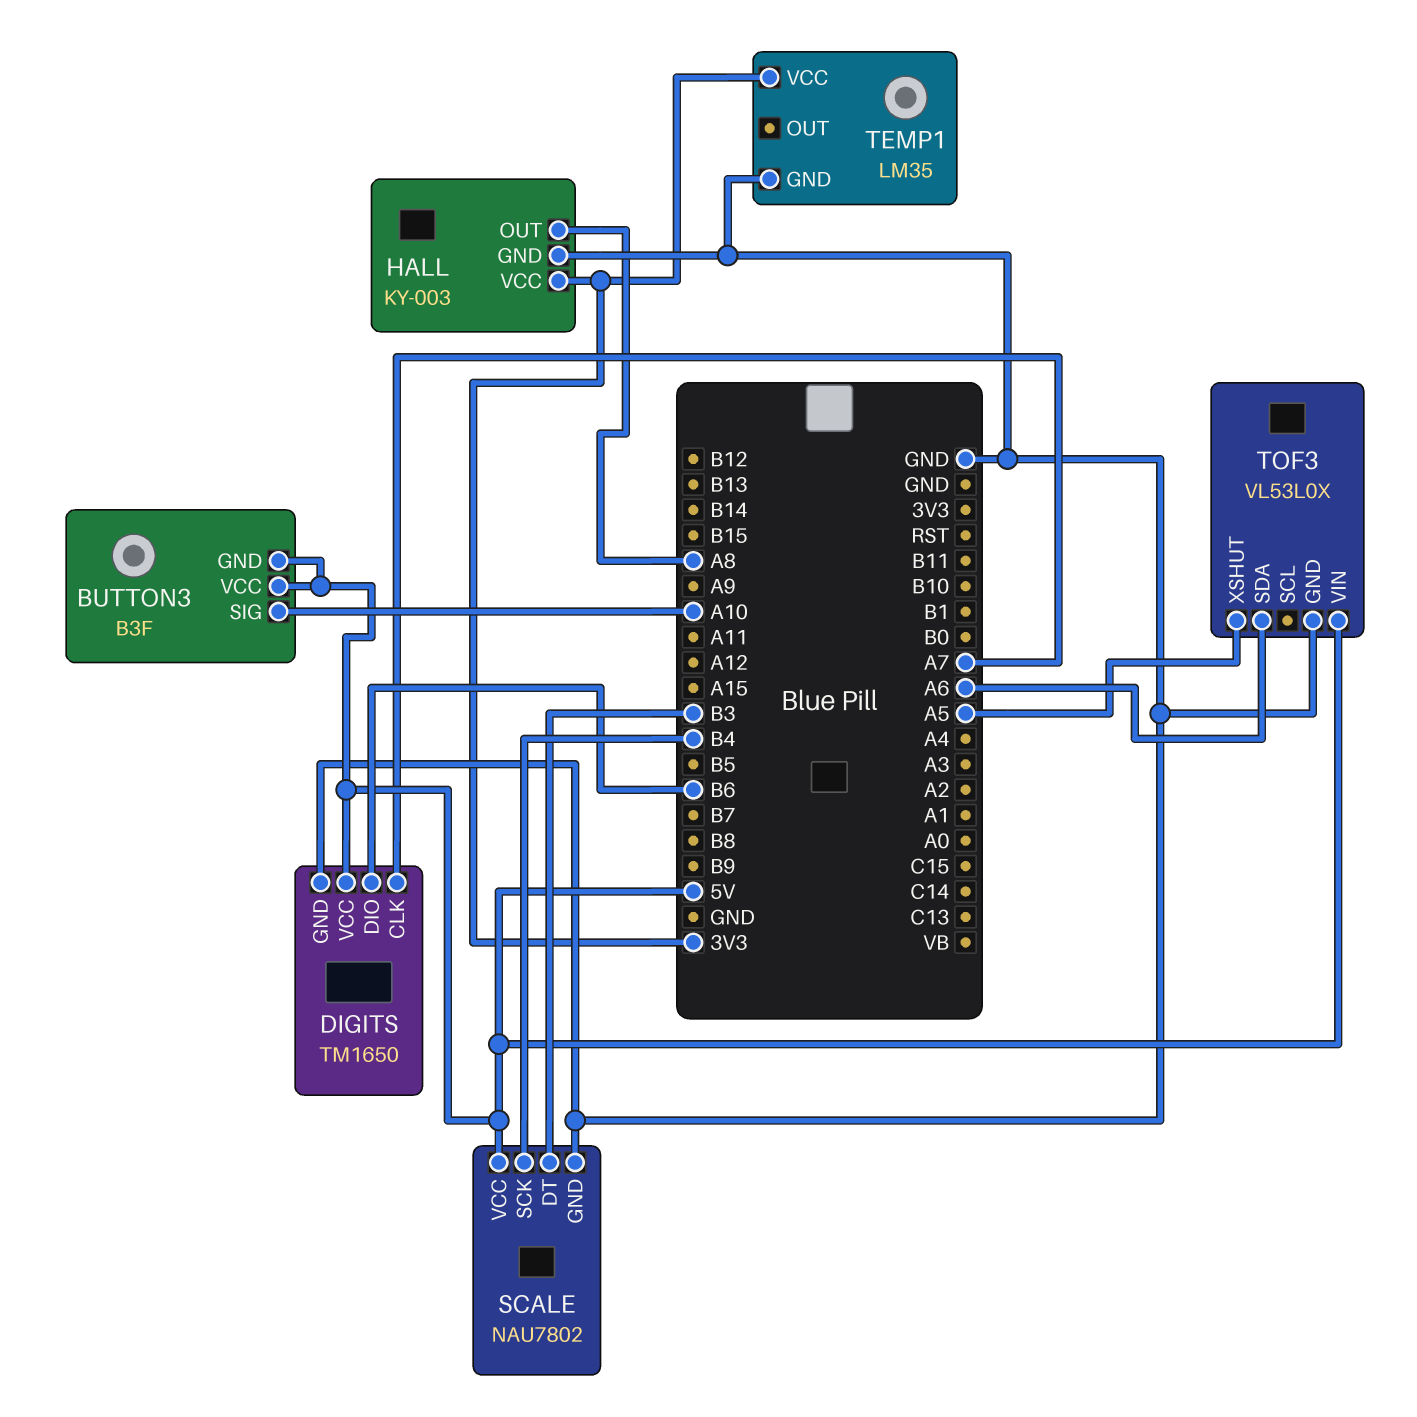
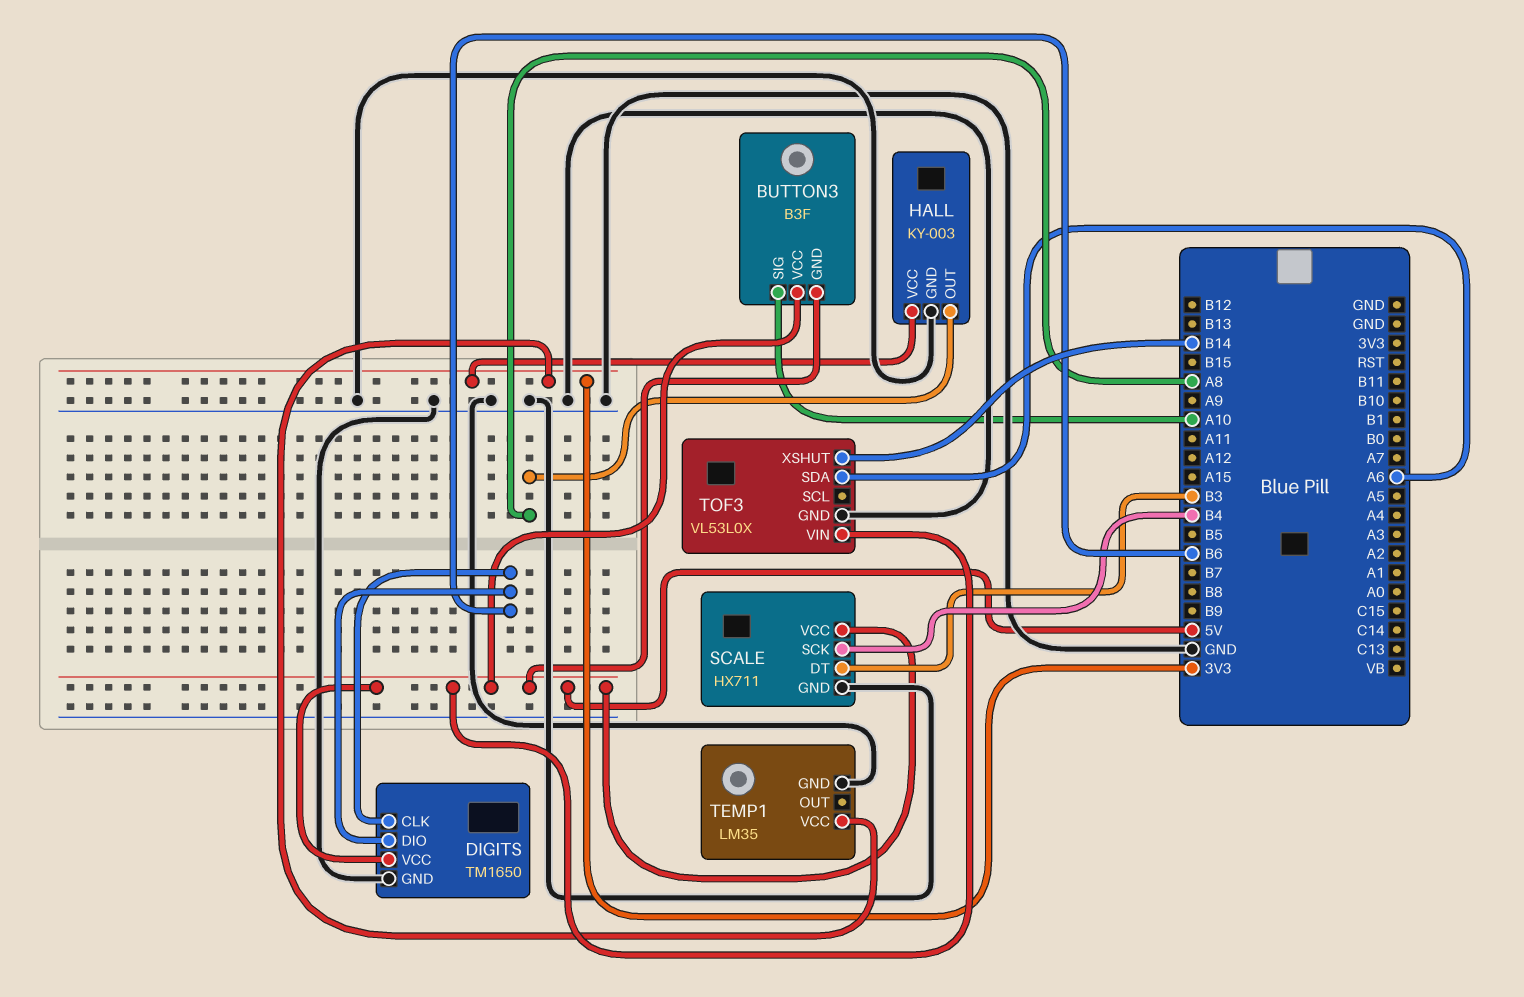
DIGITS pin CLK: A7 -> B6
SCALE: NAU7802 -> HX711
TOF3 pin XSHUT: A5 -> B14

